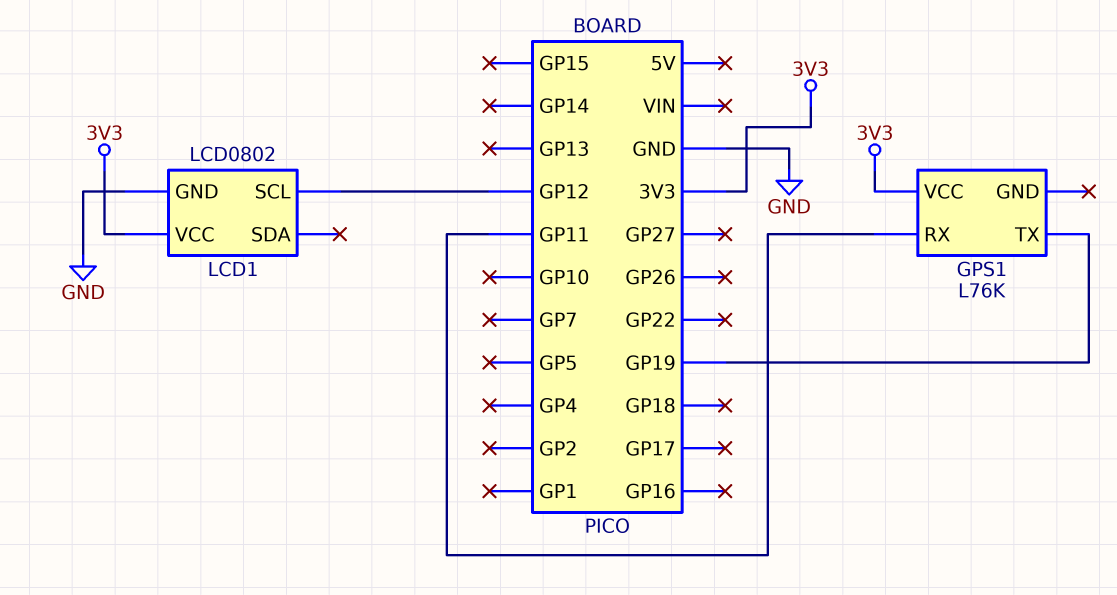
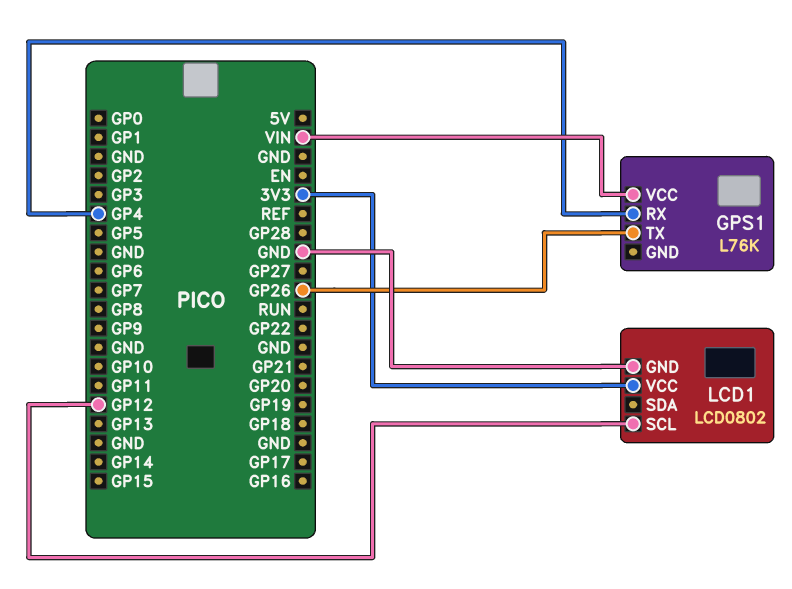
GPS1 pin RX: GP11 -> GP4
GPS1 pin TX: GP19 -> GP26
GPS1 pin VCC: 3V3 -> VIN

